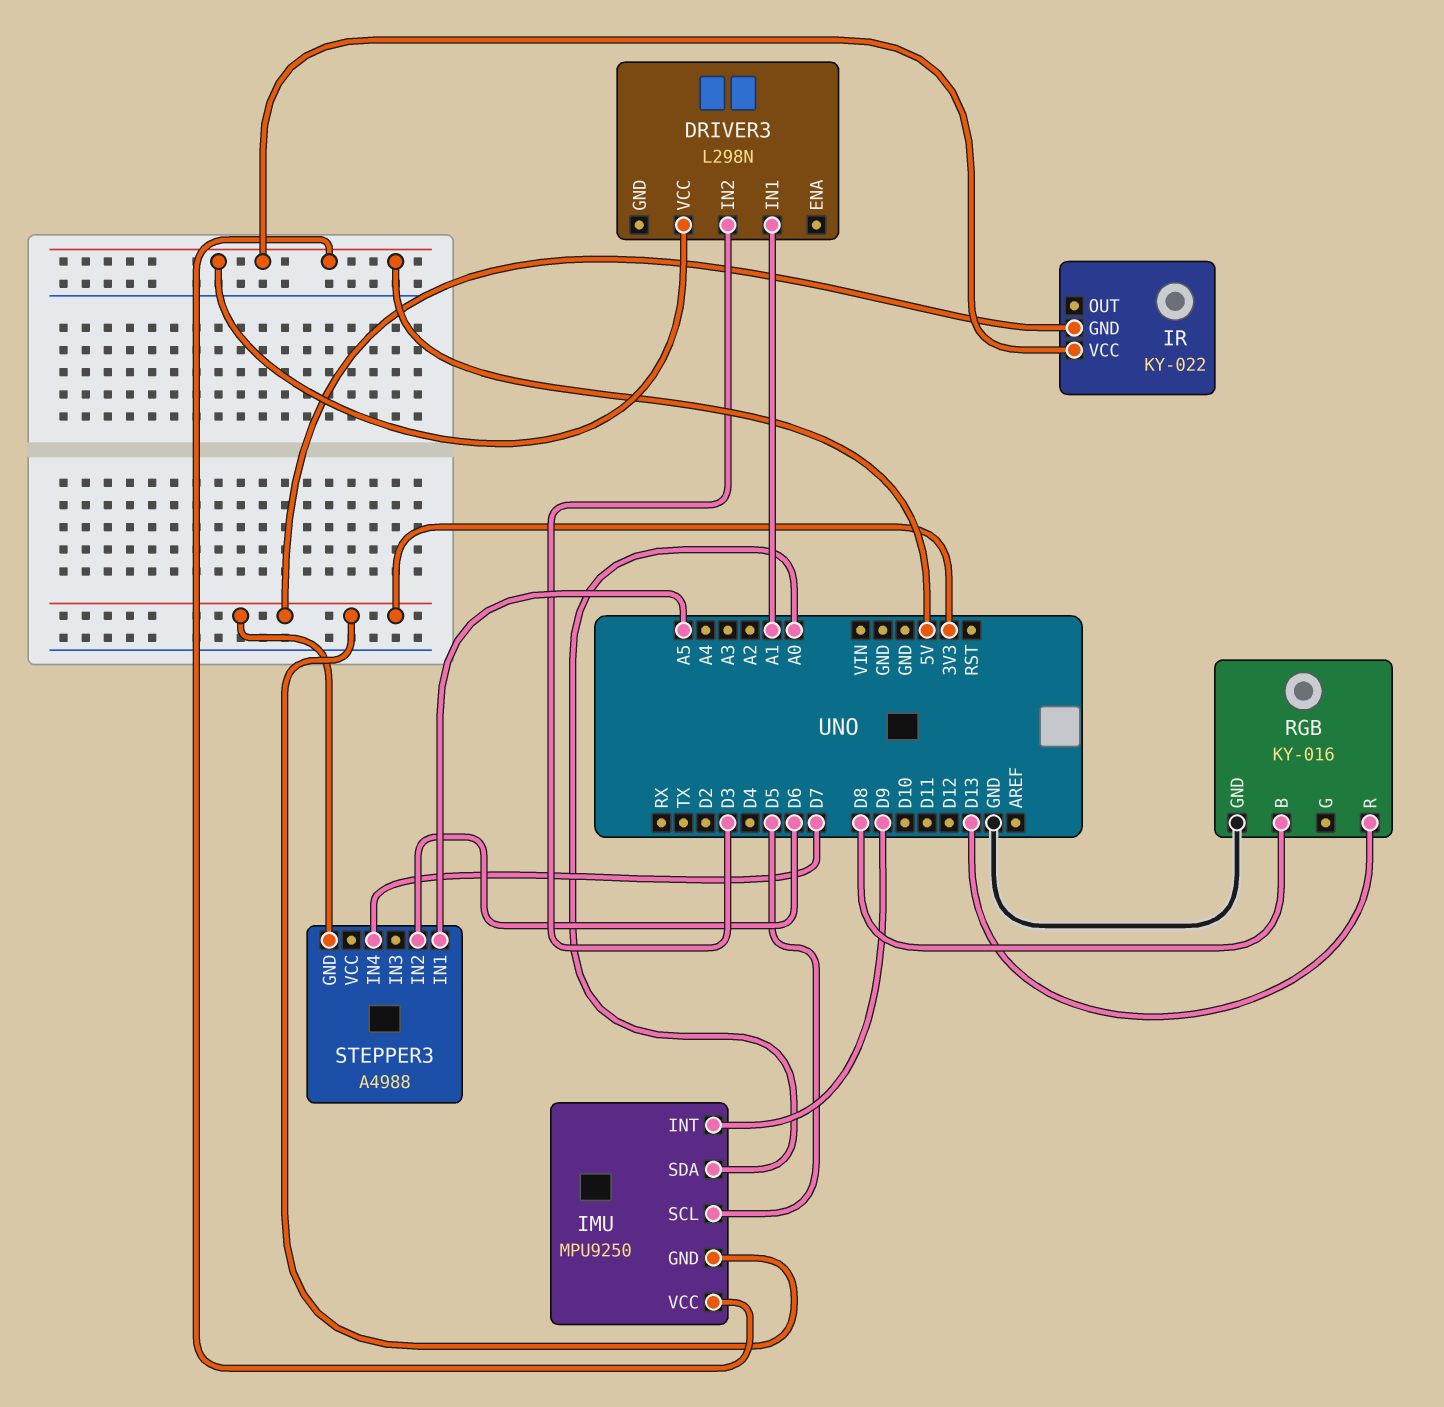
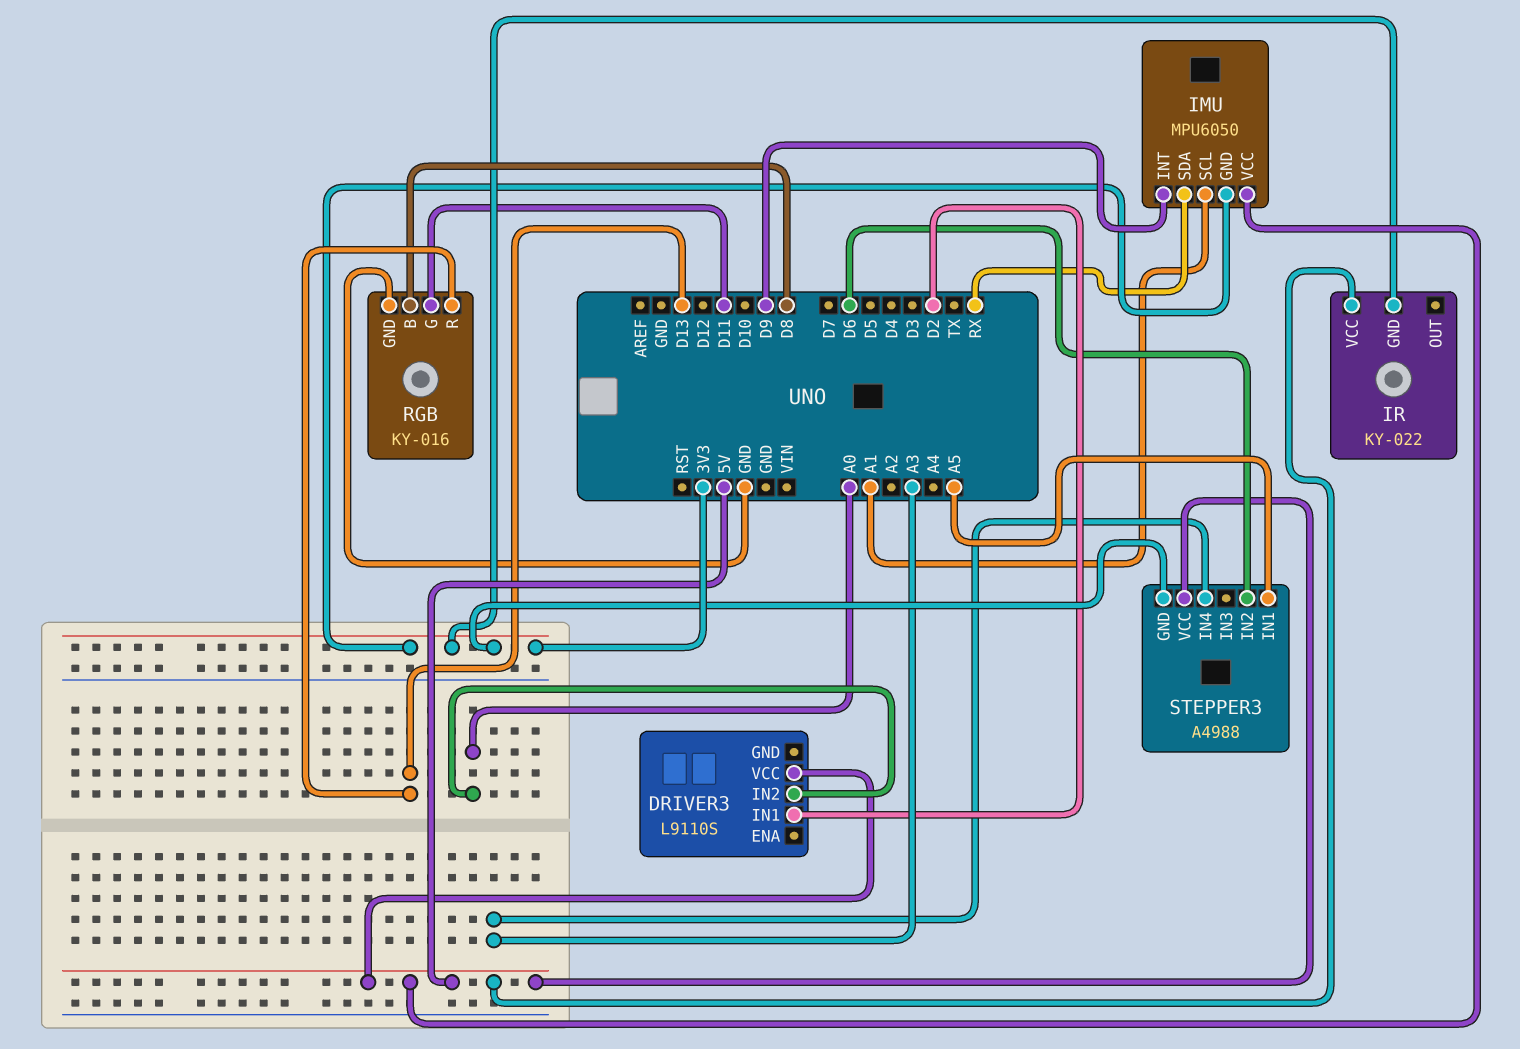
DRIVER3: L298N -> L9110S
DRIVER3 pin IN1: A1 -> D2
DRIVER3 pin IN2: D3 -> A0
IMU: MPU9250 -> MPU6050
IMU pin SCL: D5 -> A1
IMU pin SDA: A0 -> RX
RGB pin G: none -> D11
STEPPER3 pin IN4: D7 -> A3
STEPPER3 pin VCC: none -> 5V

